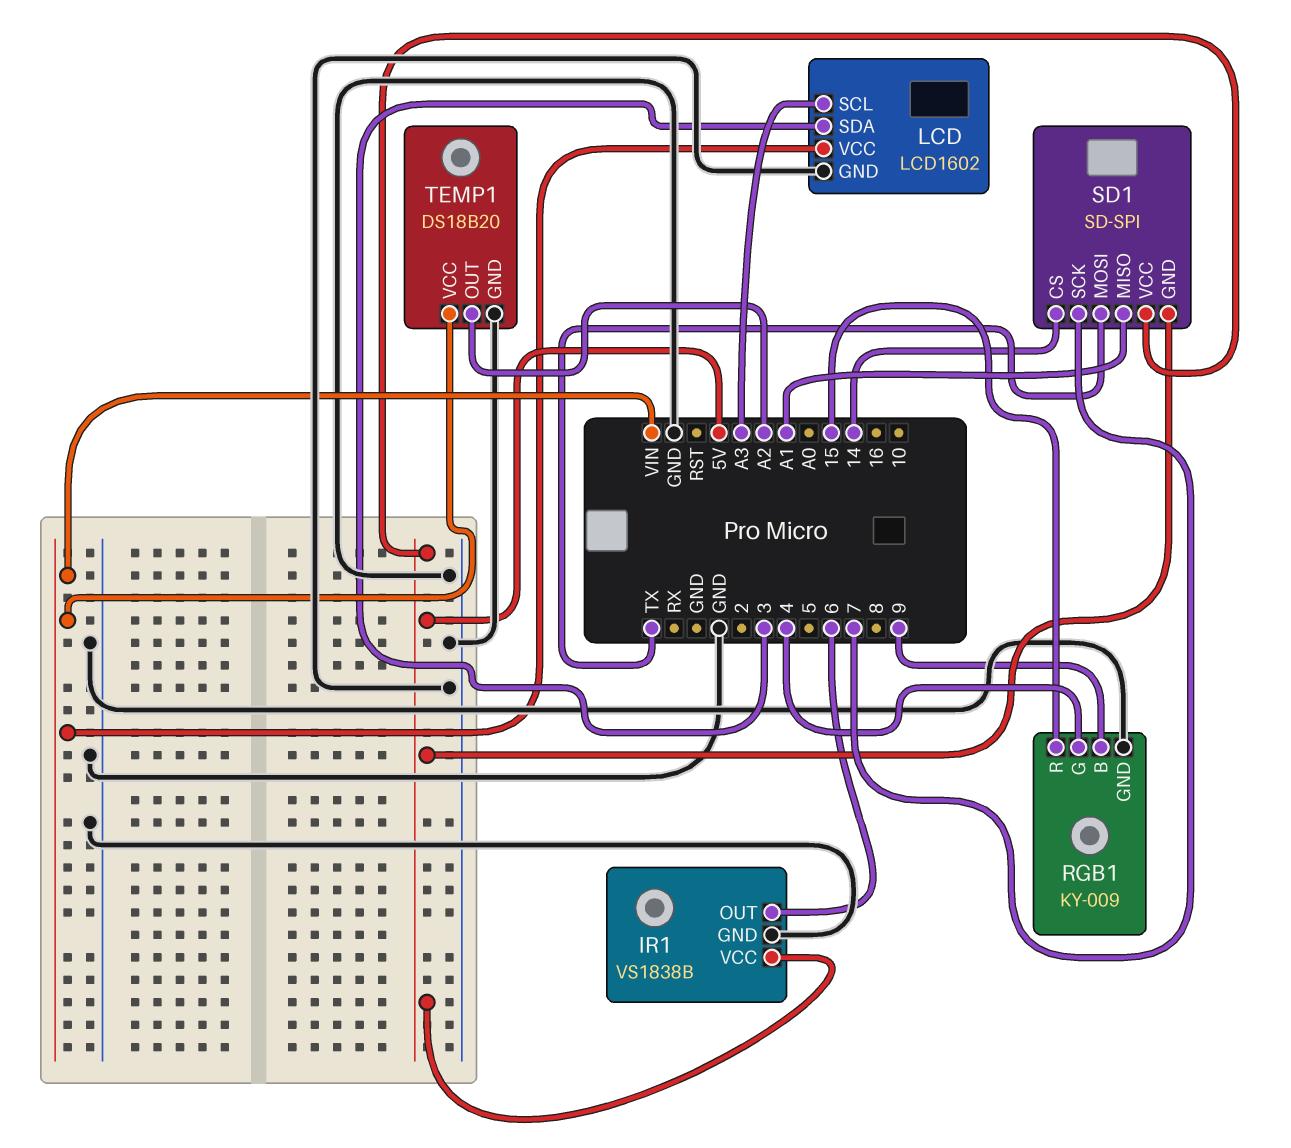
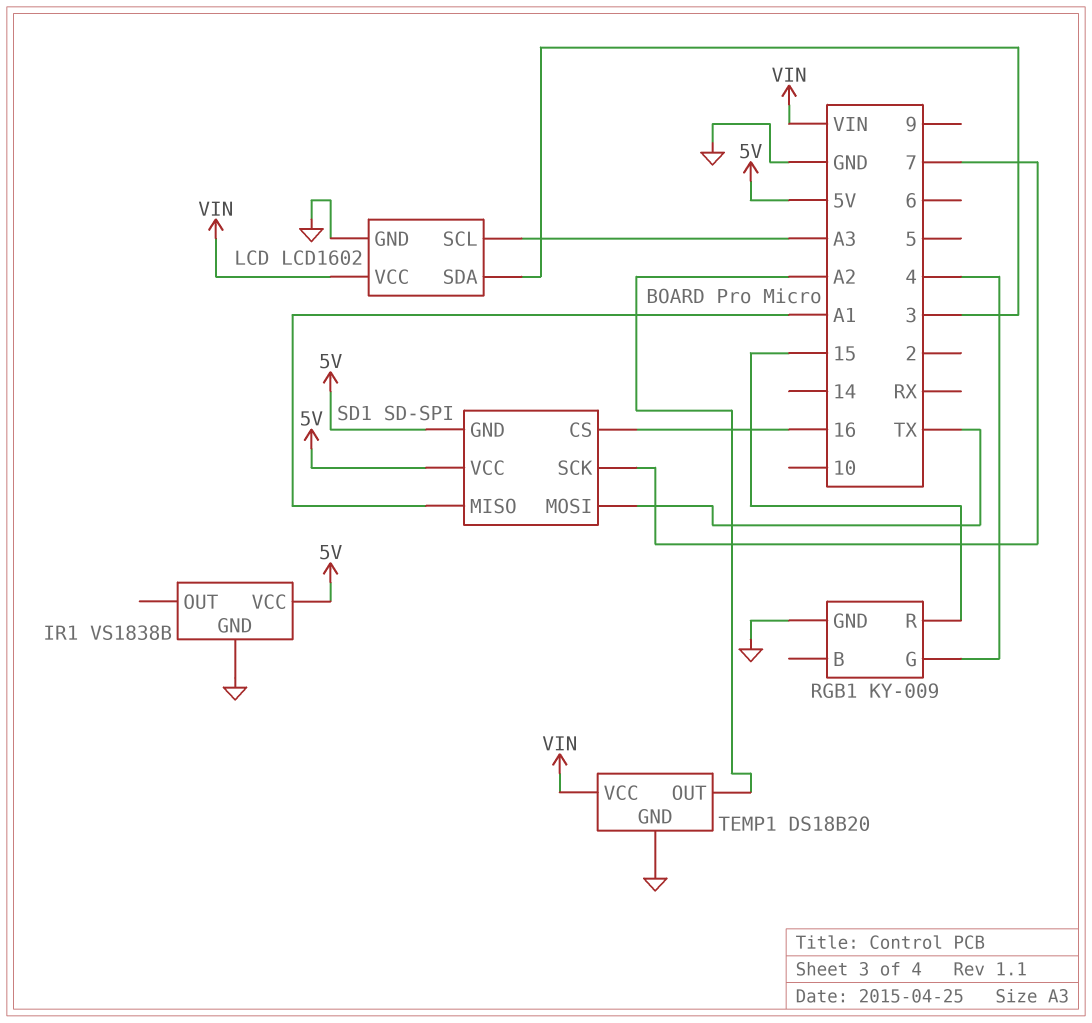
IR1 pin OUT: 6 -> none
RGB1 pin B: 9 -> none
SD1 pin CS: 14 -> 16

